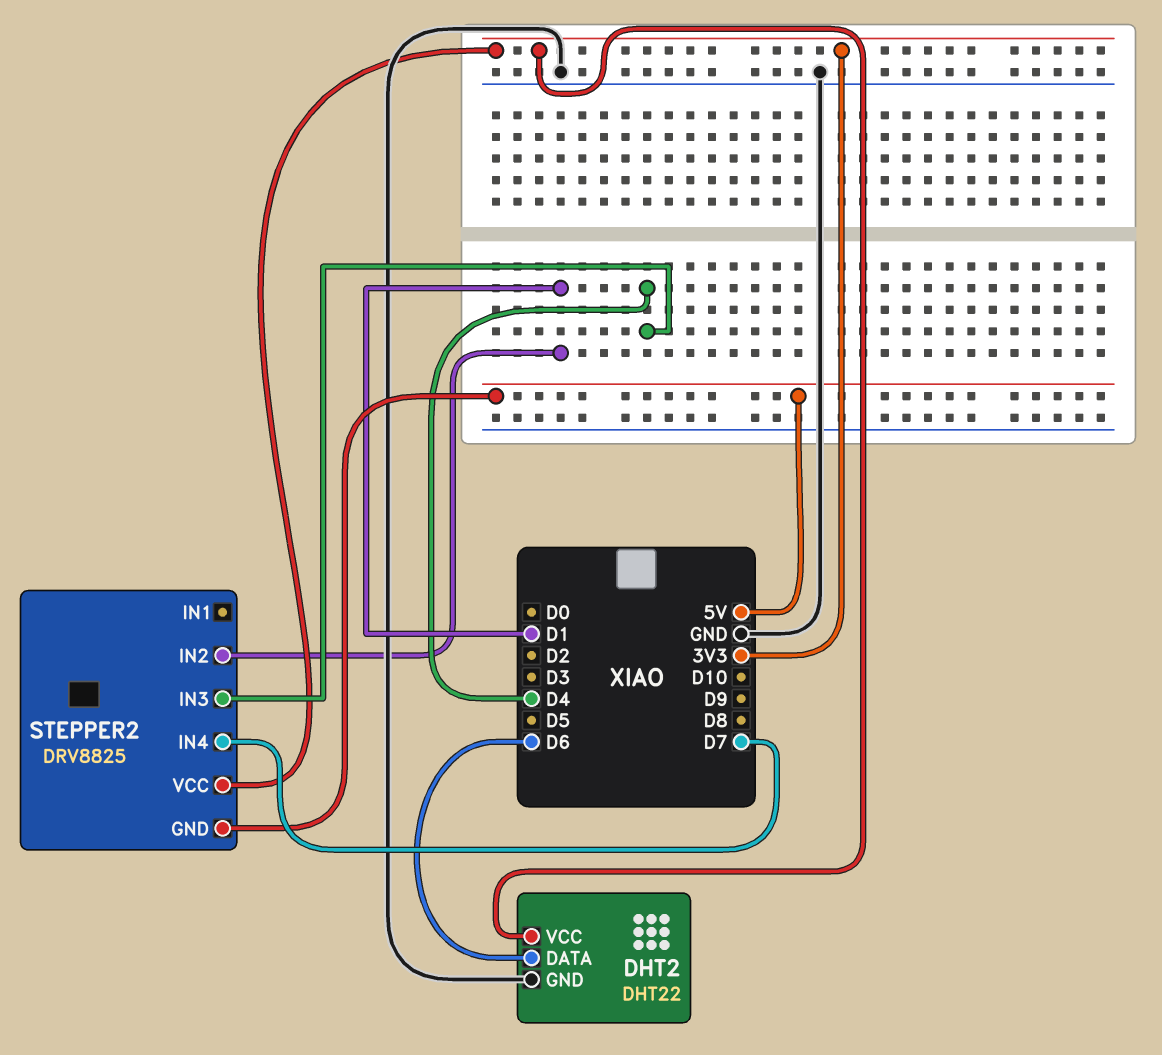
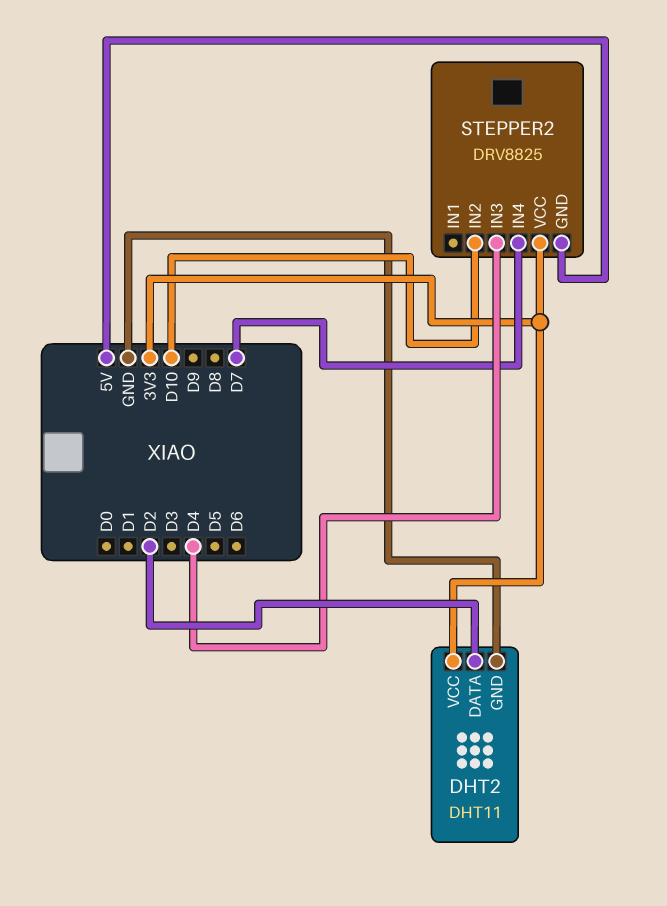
DHT2: DHT22 -> DHT11
DHT2 pin DATA: D6 -> D2
STEPPER2 pin IN2: D1 -> D10

